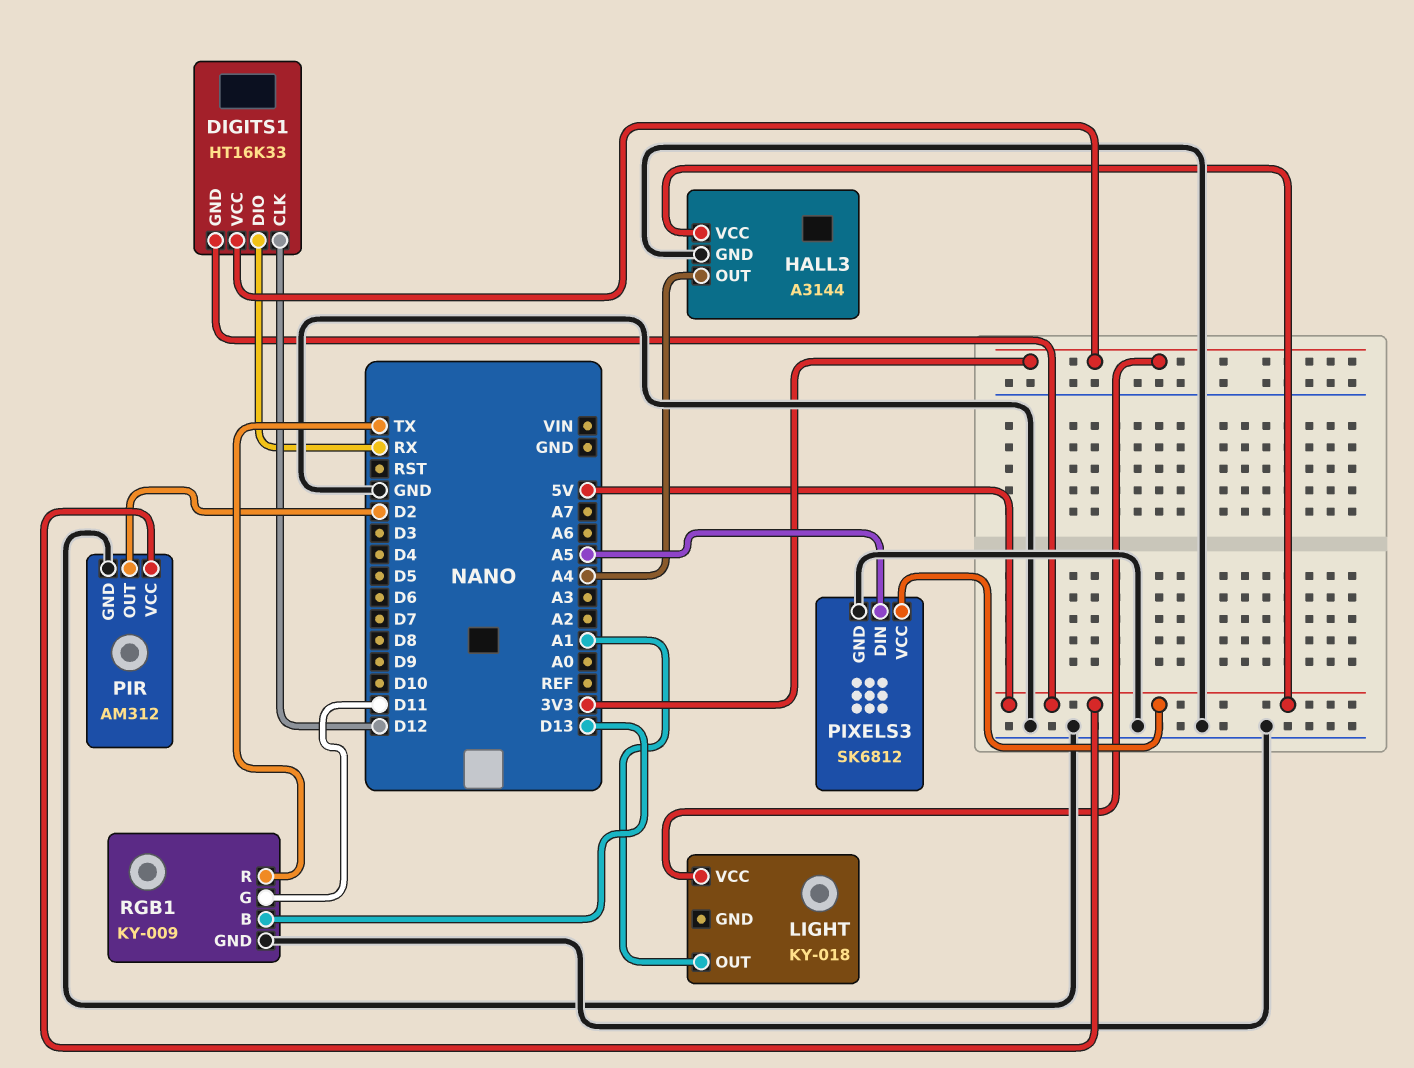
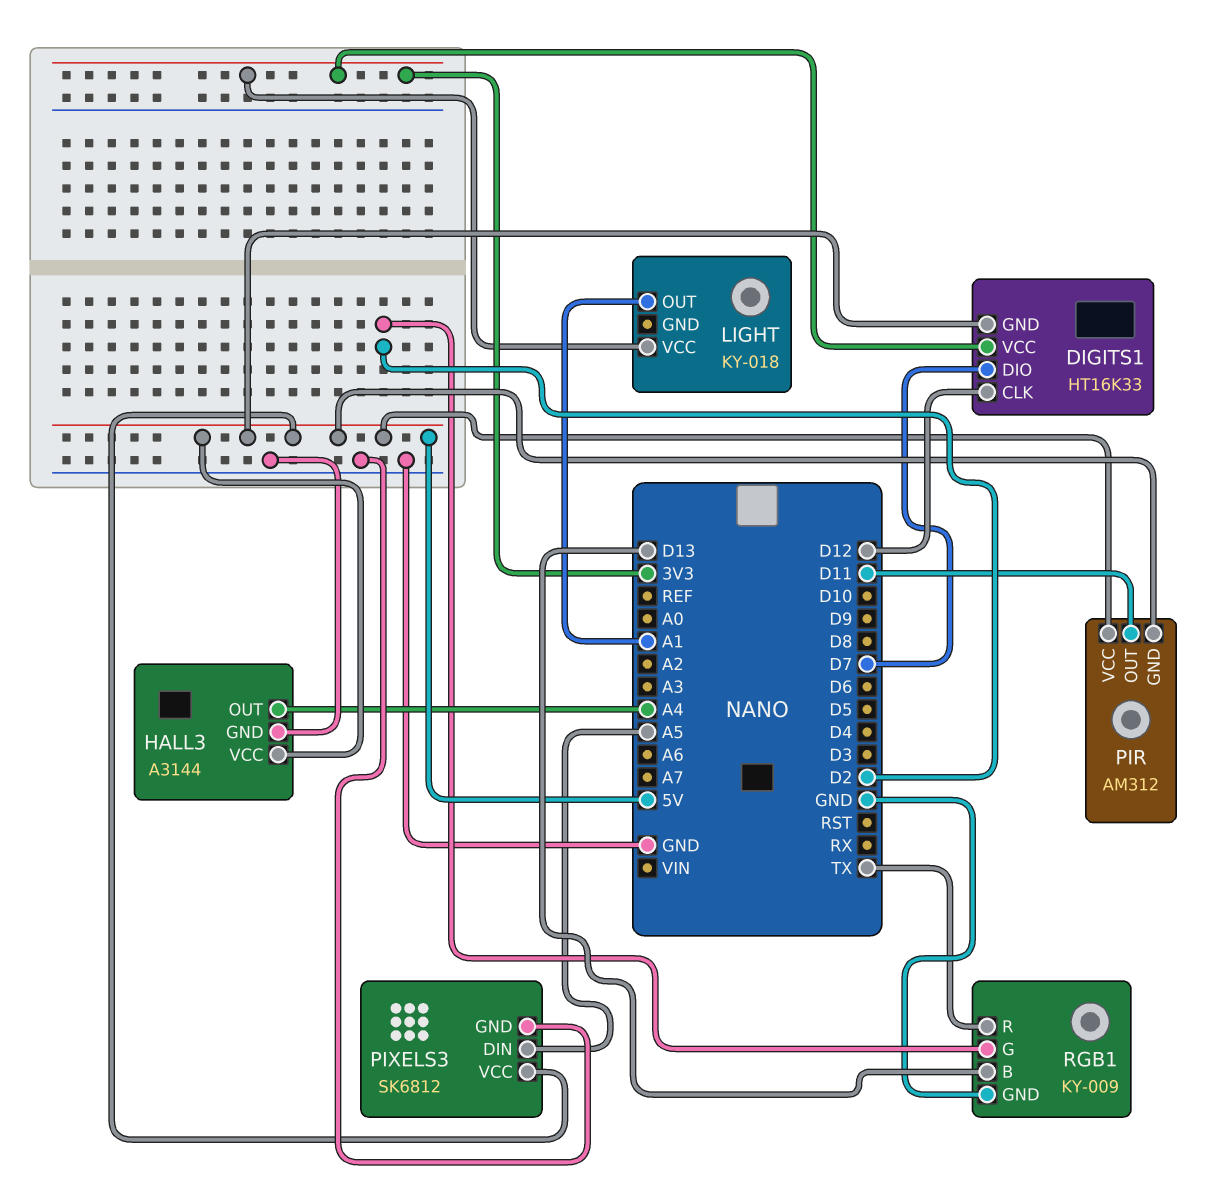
DIGITS1 pin DIO: RX -> D7
PIR pin GND: GND -> 5V
PIR pin OUT: D2 -> D11
RGB1 pin G: D11 -> D2

